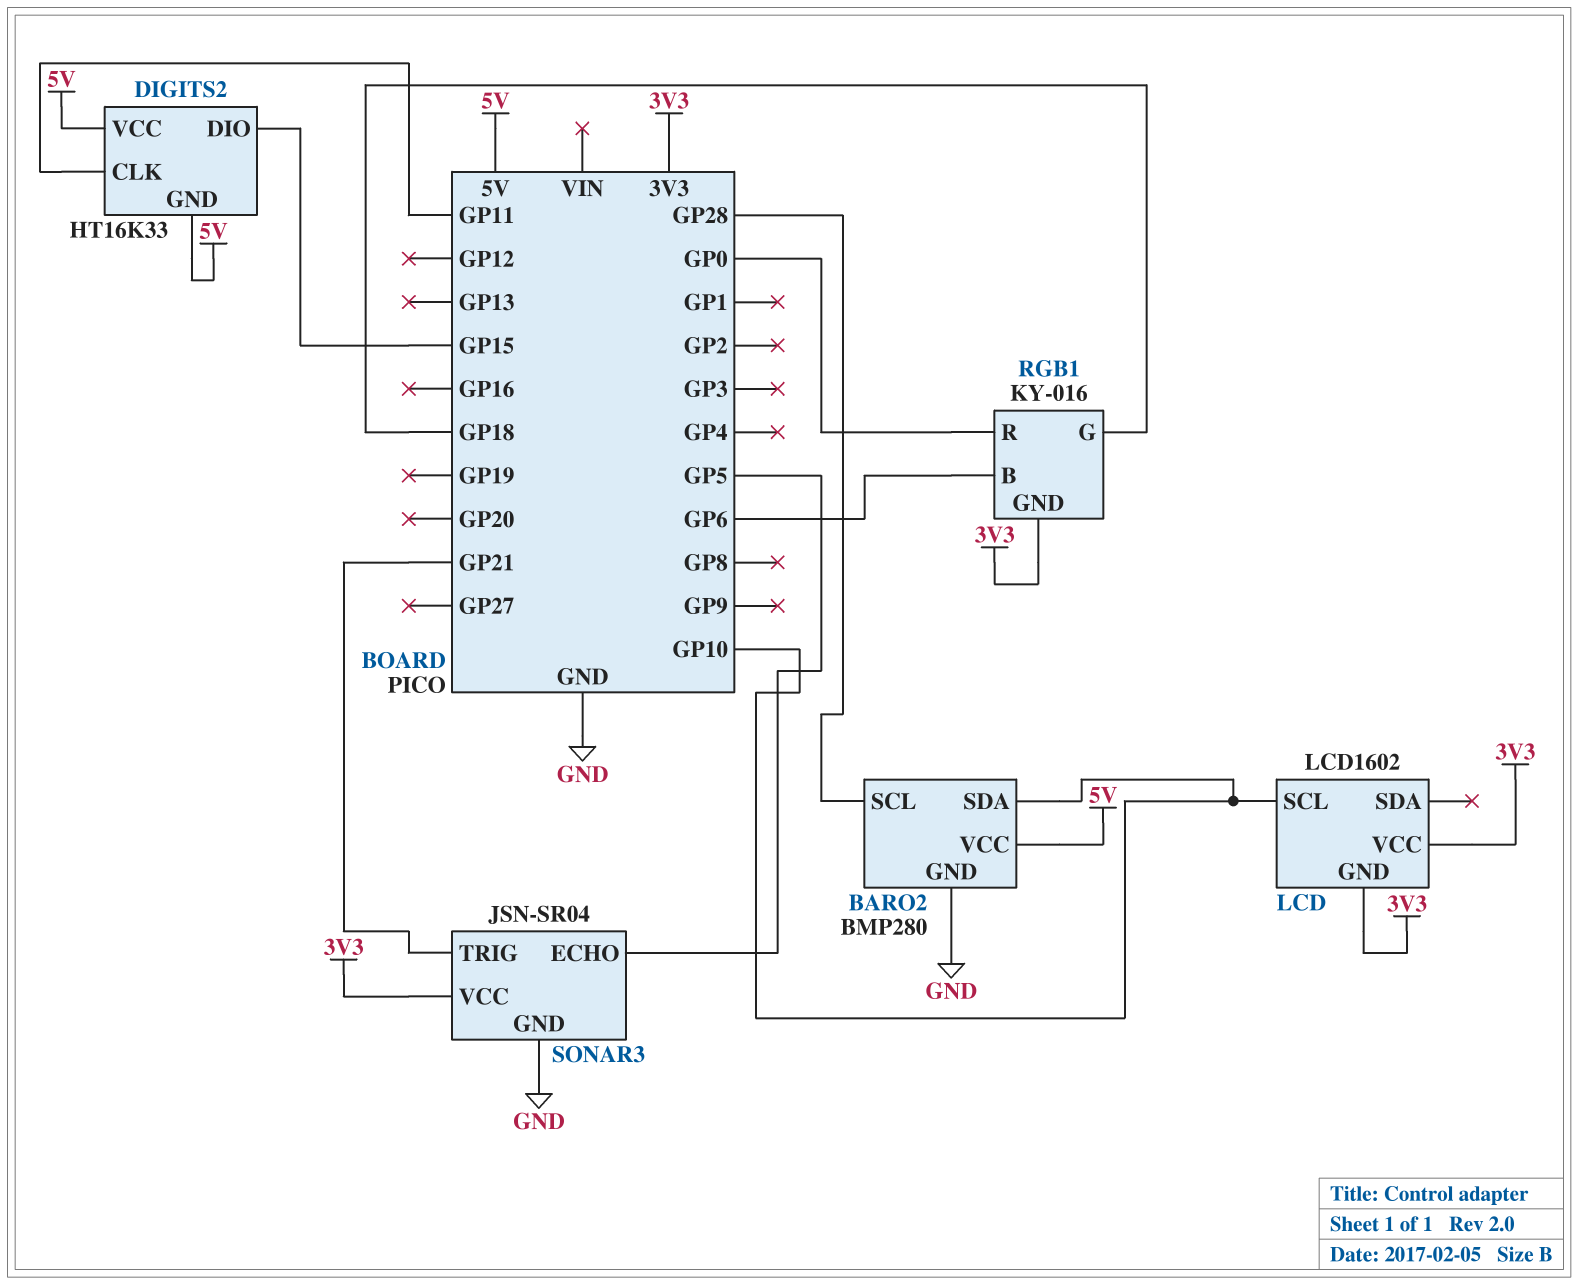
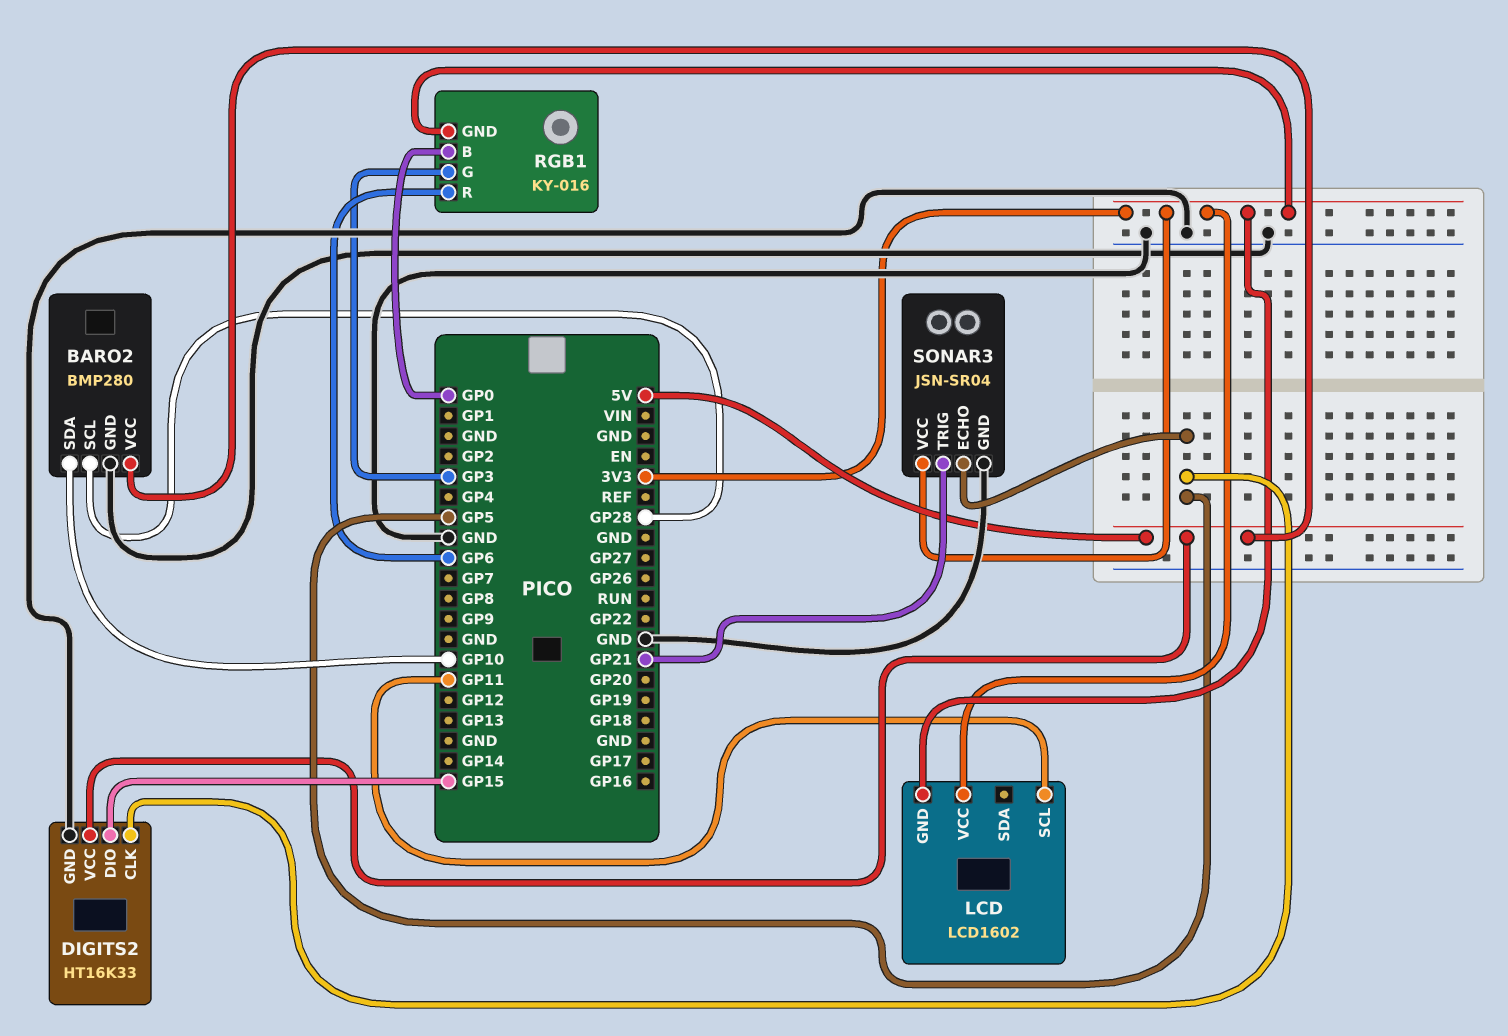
DIGITS2 pin CLK: GP11 -> GP5
DIGITS2 pin GND: 5V -> GND
LCD pin SCL: GP10 -> GP11
RGB1 pin B: GP6 -> GP0
RGB1 pin G: GP18 -> GP3
RGB1 pin R: GP0 -> GP6

